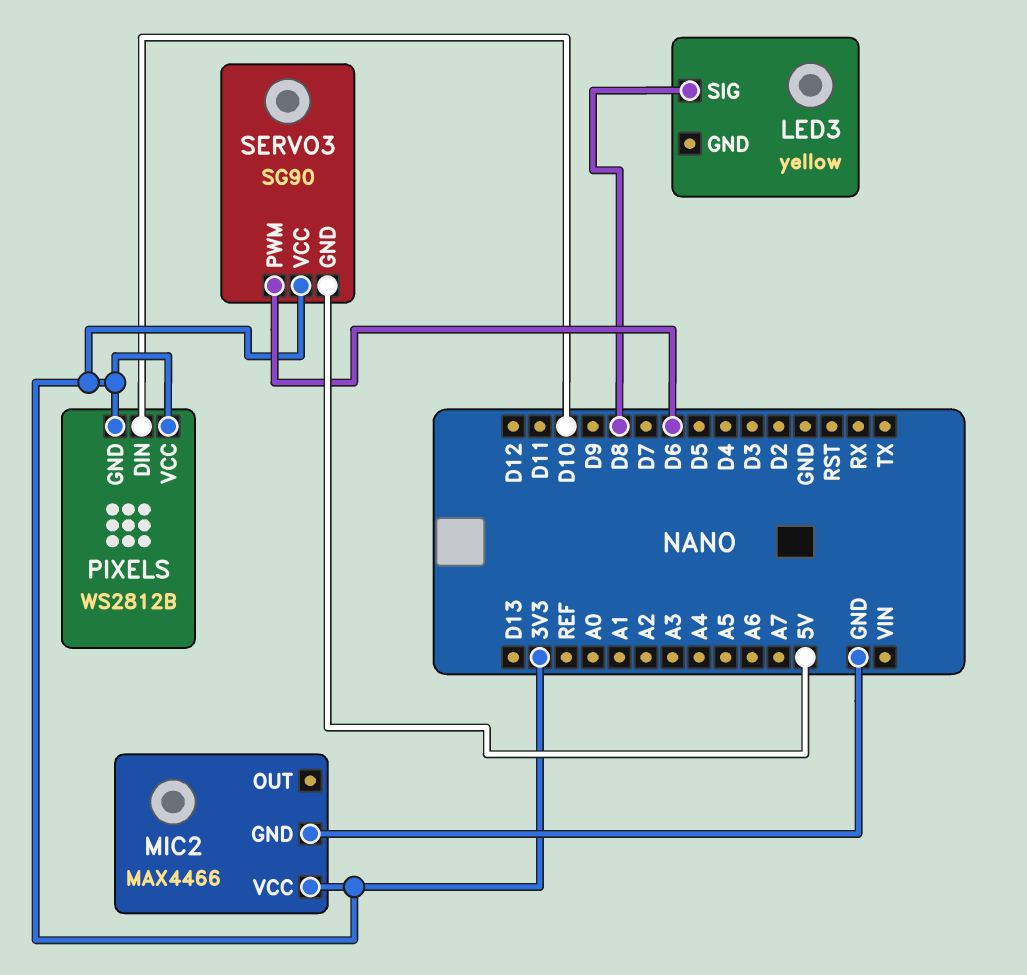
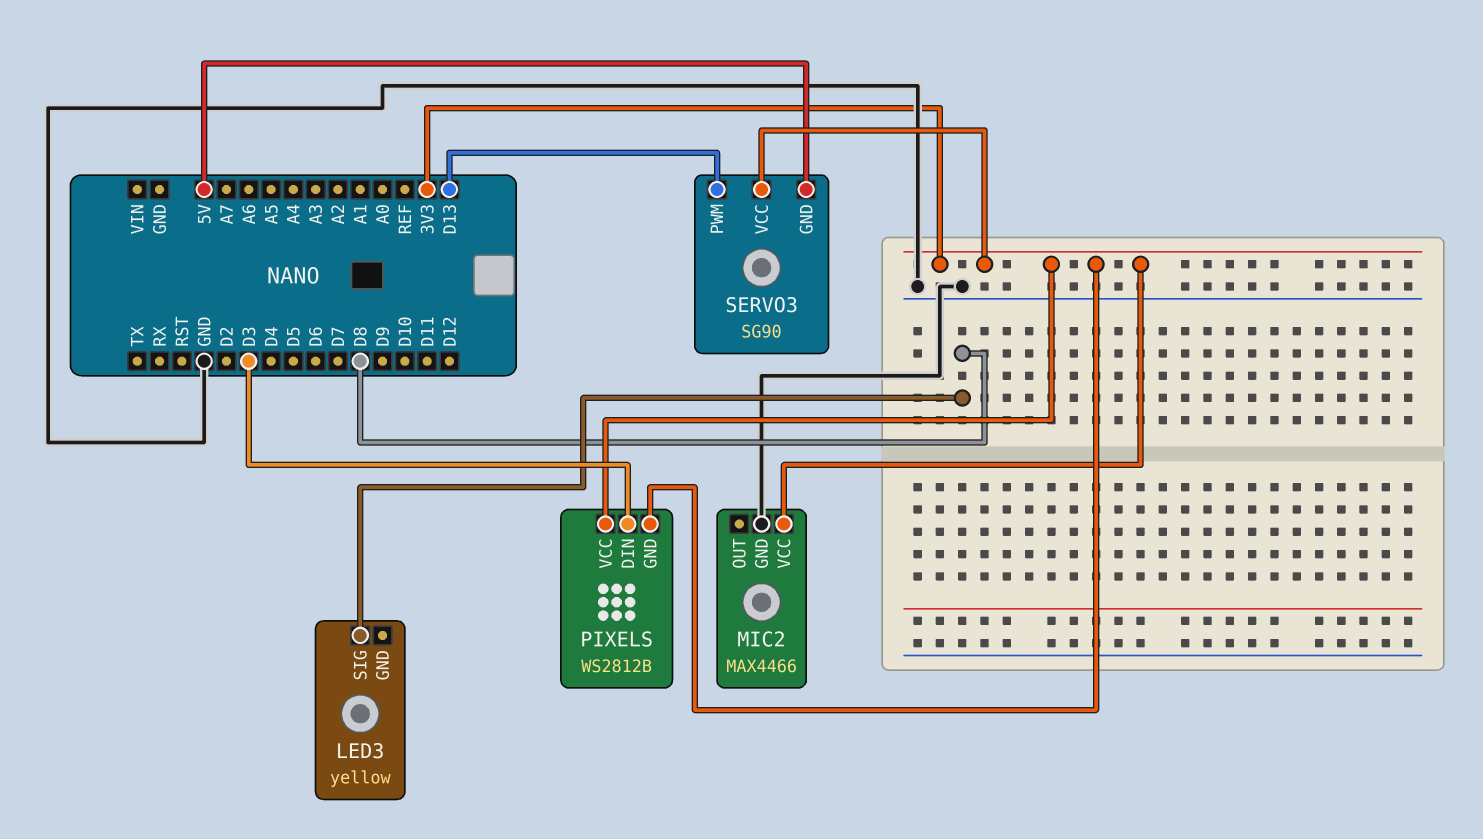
PIXELS pin DIN: D10 -> D3
SERVO3 pin PWM: D6 -> D13

